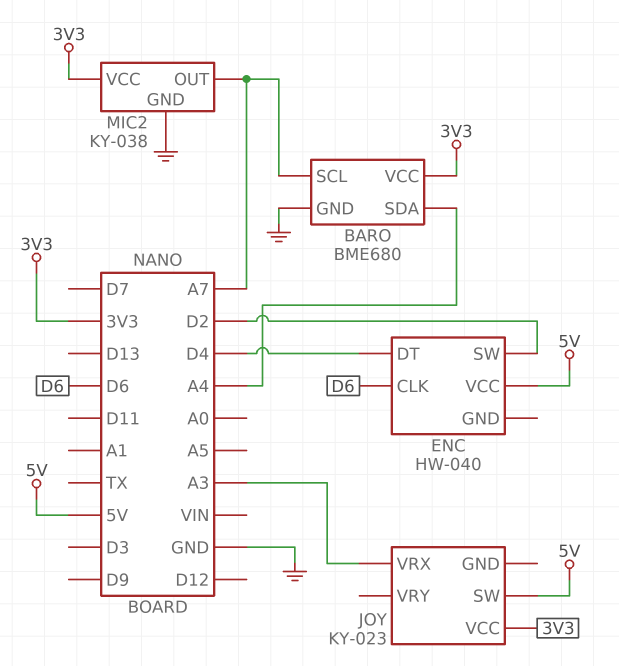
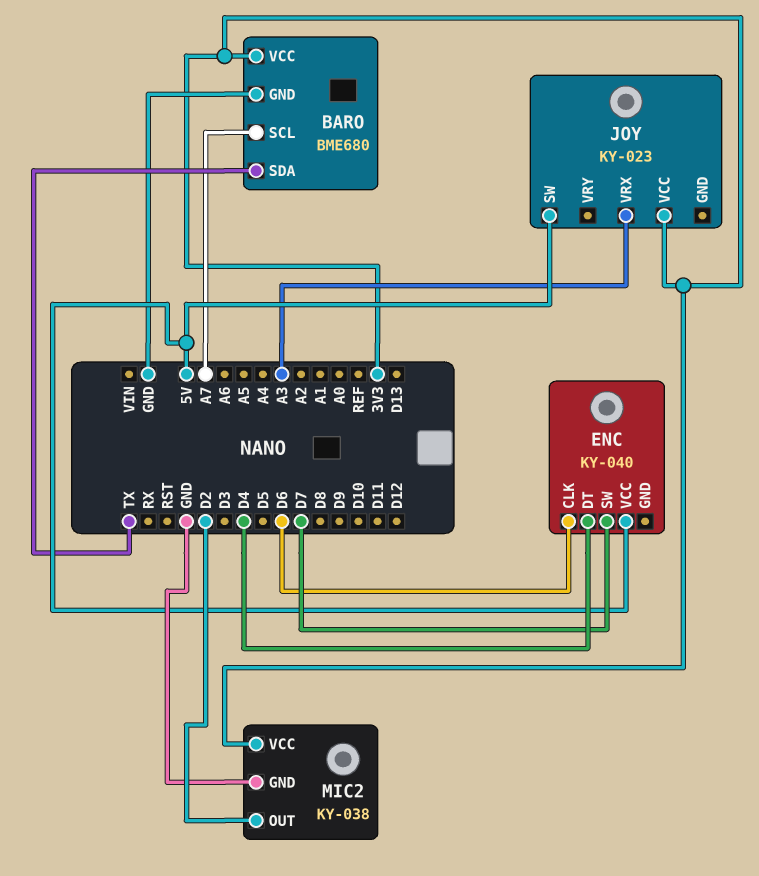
BARO pin SDA: A4 -> TX
ENC: HW-040 -> KY-040
ENC pin SW: D2 -> D7
MIC2 pin OUT: A7 -> D2

